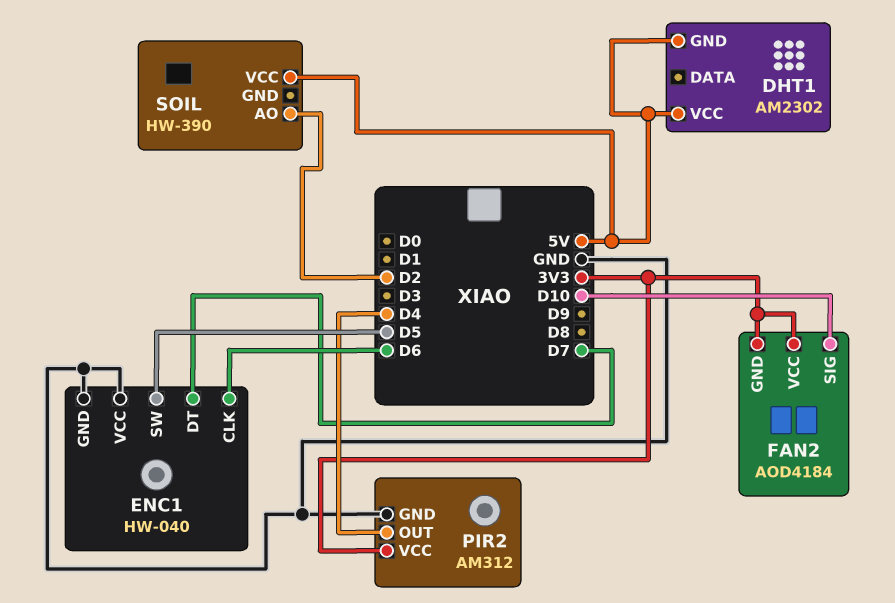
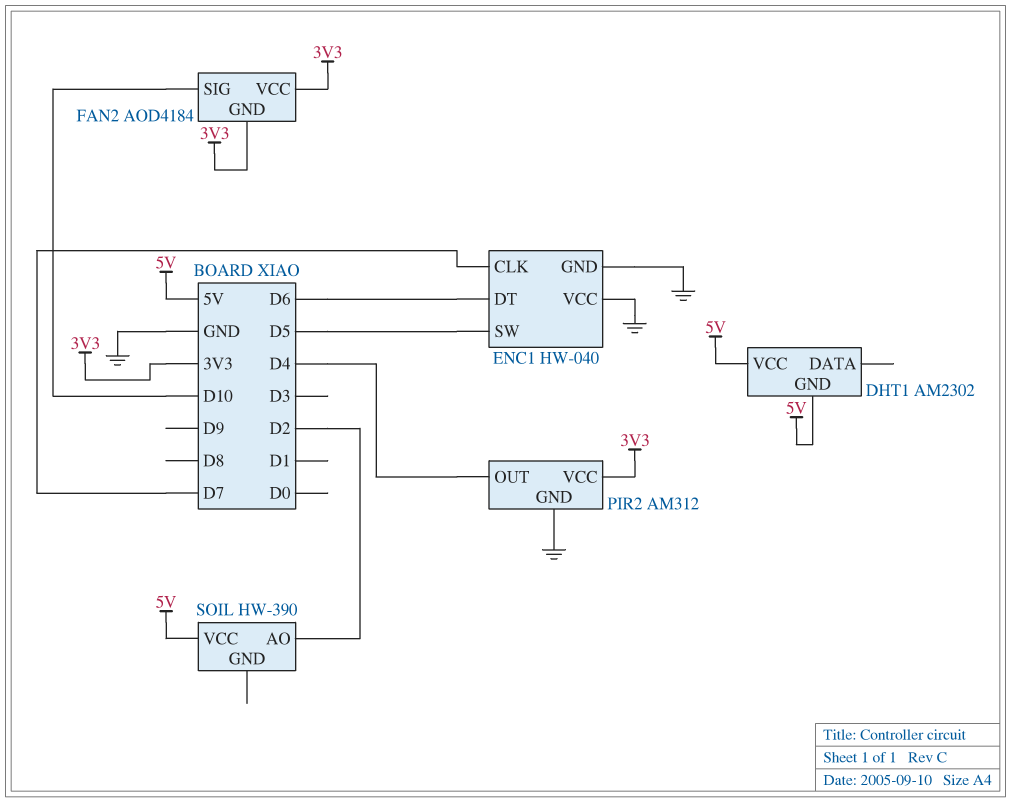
ENC1 pin CLK: D6 -> D7
ENC1 pin DT: D7 -> D6

